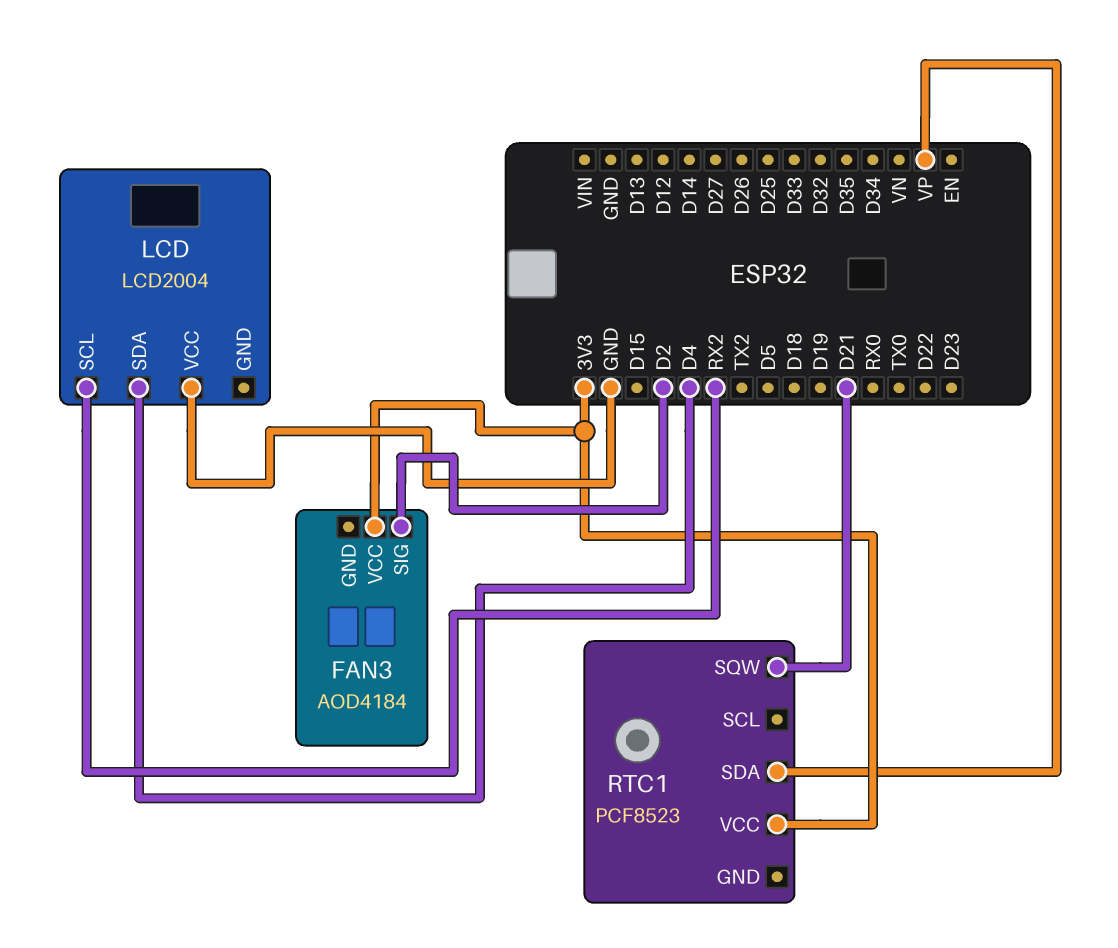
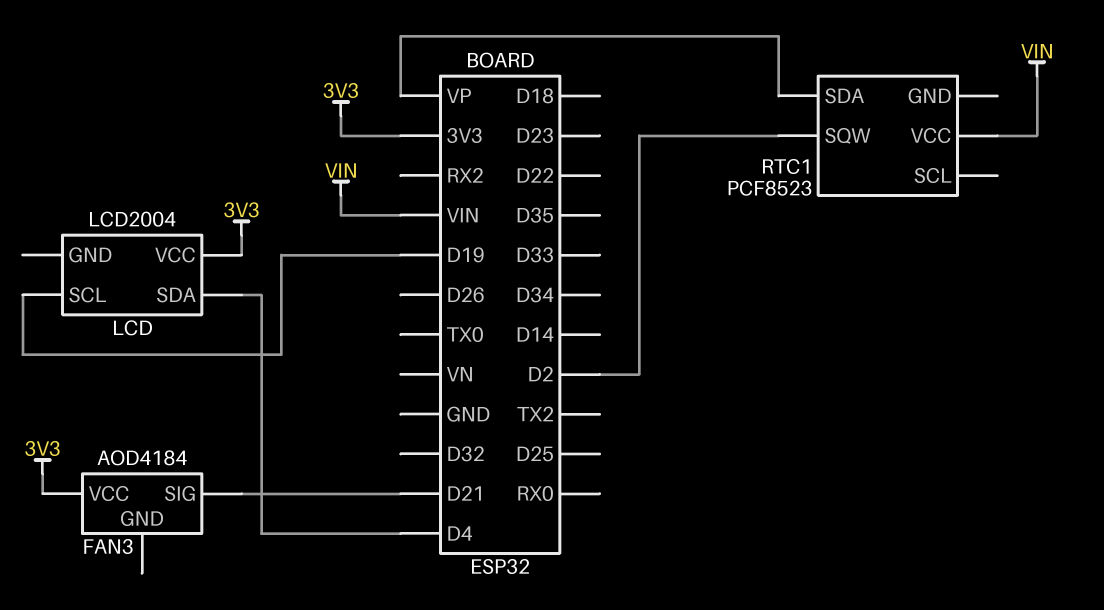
FAN3 pin SIG: D2 -> D21
LCD pin SCL: RX2 -> D19
LCD pin VCC: GND -> 3V3
RTC1 pin SQW: D21 -> D2
RTC1 pin VCC: 3V3 -> VIN

